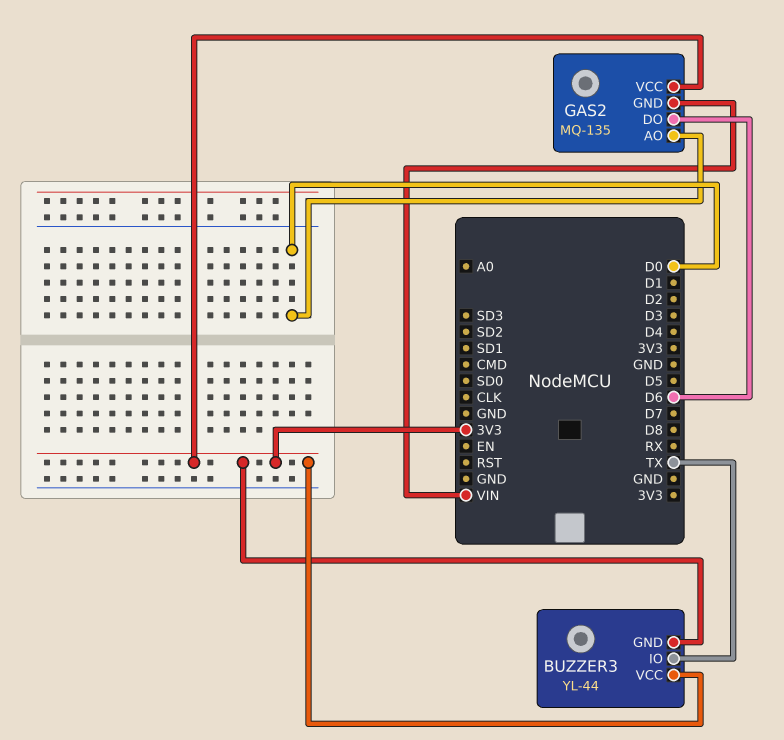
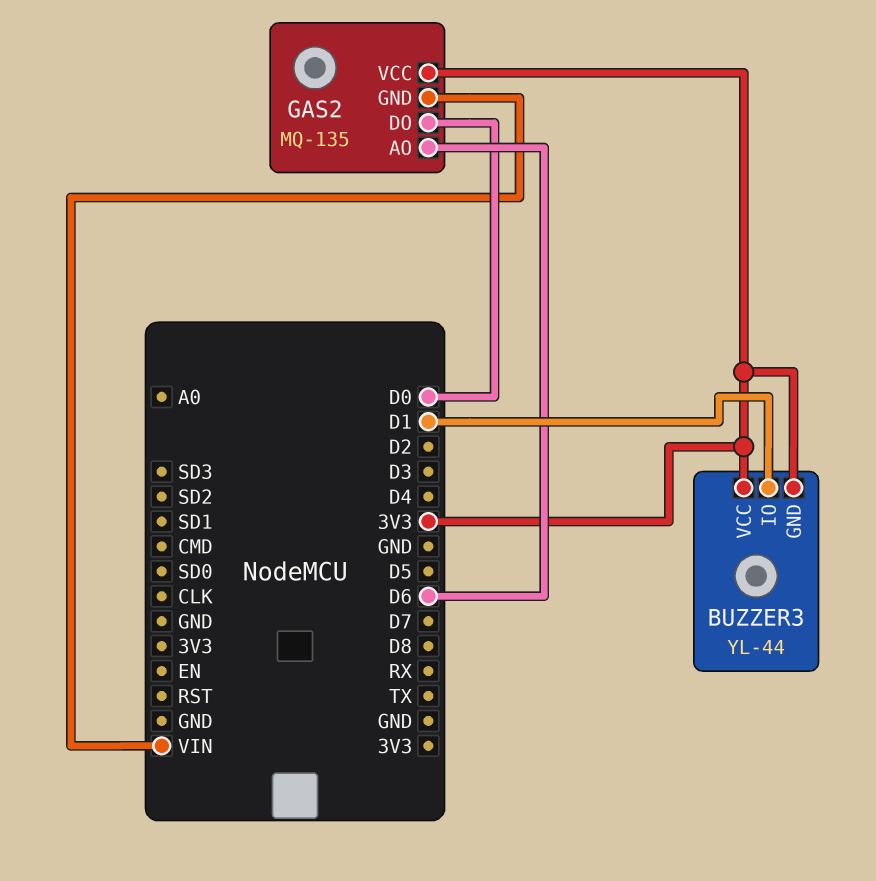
BUZZER3 pin IO: TX -> D1
GAS2 pin AO: D0 -> D6
GAS2 pin DO: D6 -> D0

